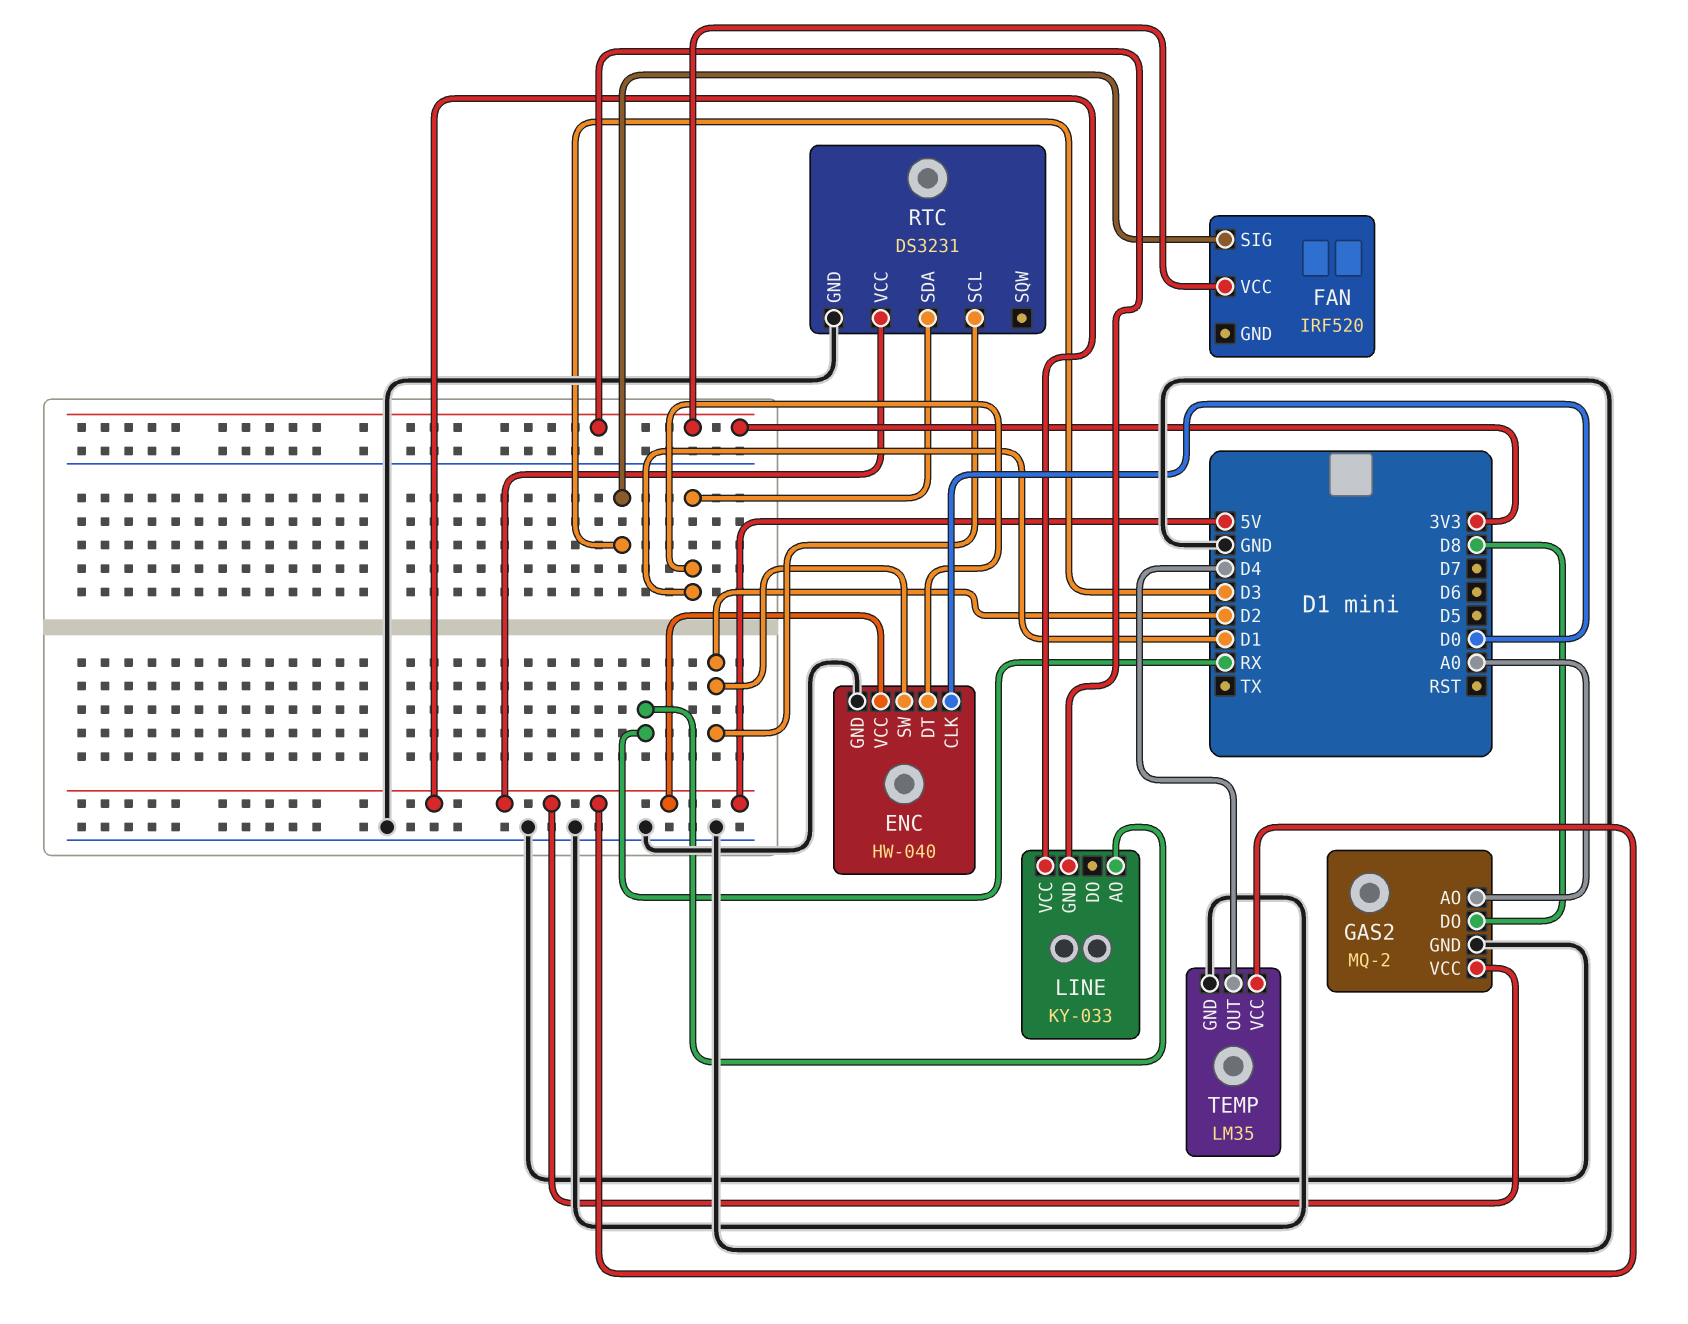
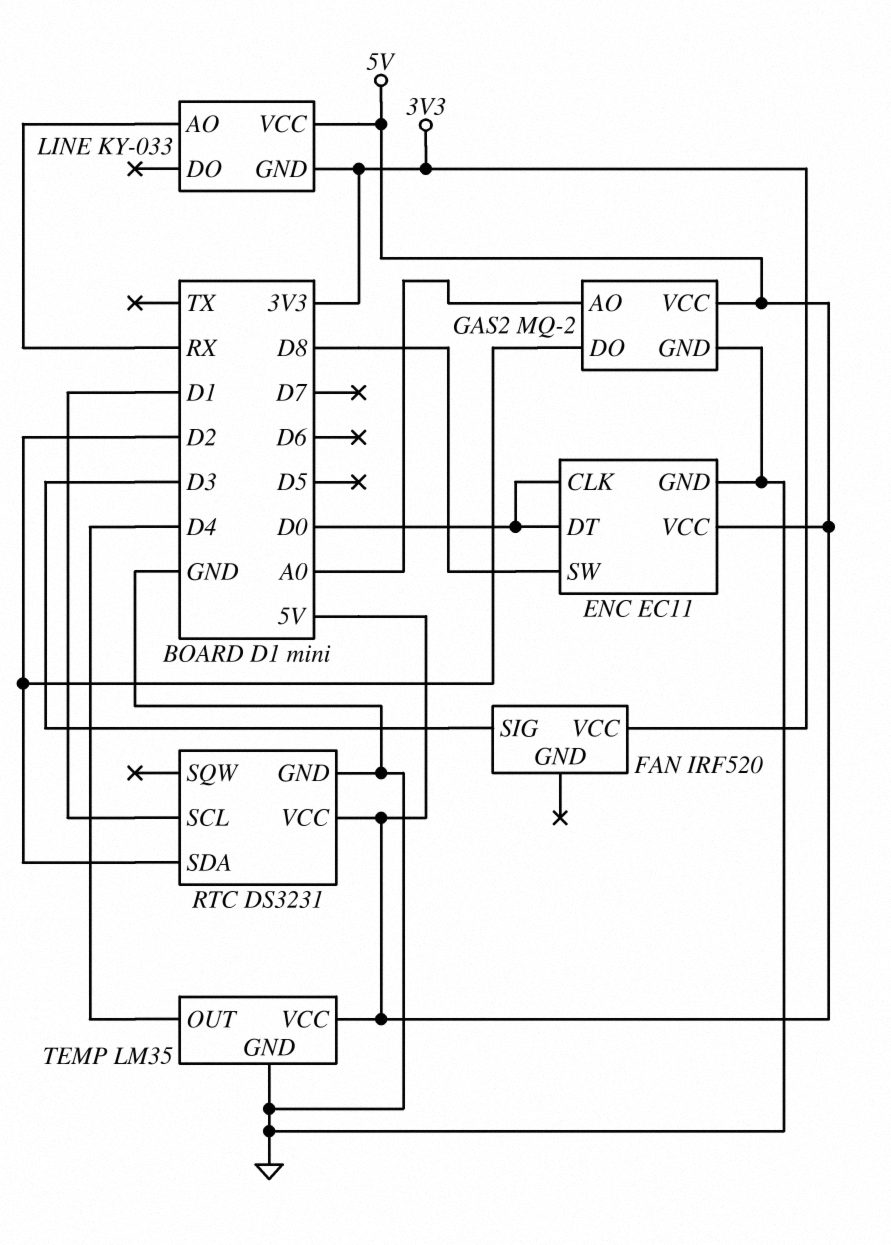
ENC: HW-040 -> EC11
ENC pin DT: D1 -> D0
ENC pin SW: D2 -> D8
GAS2 pin DO: D8 -> D2
RTC pin SCL: D2 -> D1
RTC pin SDA: D1 -> D2

